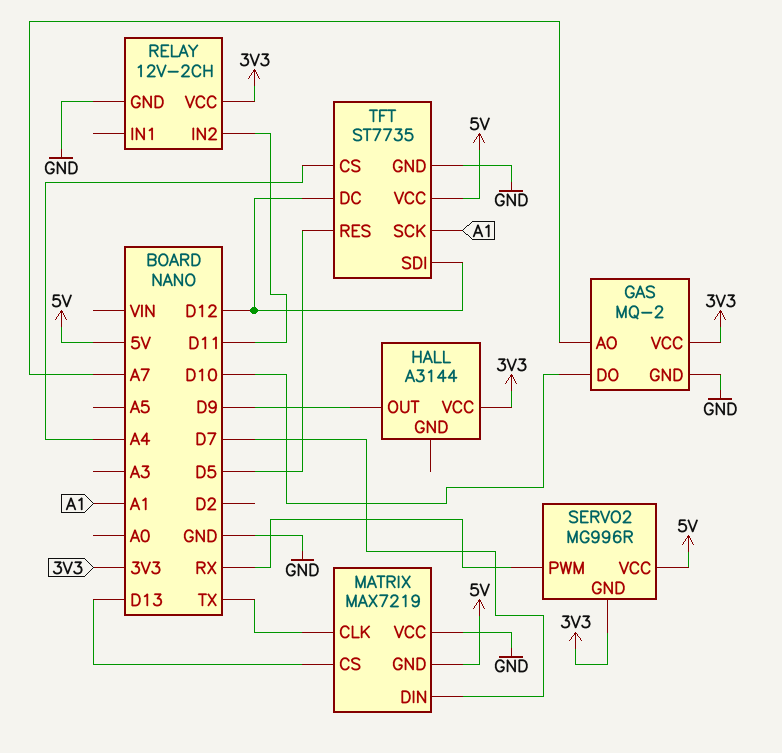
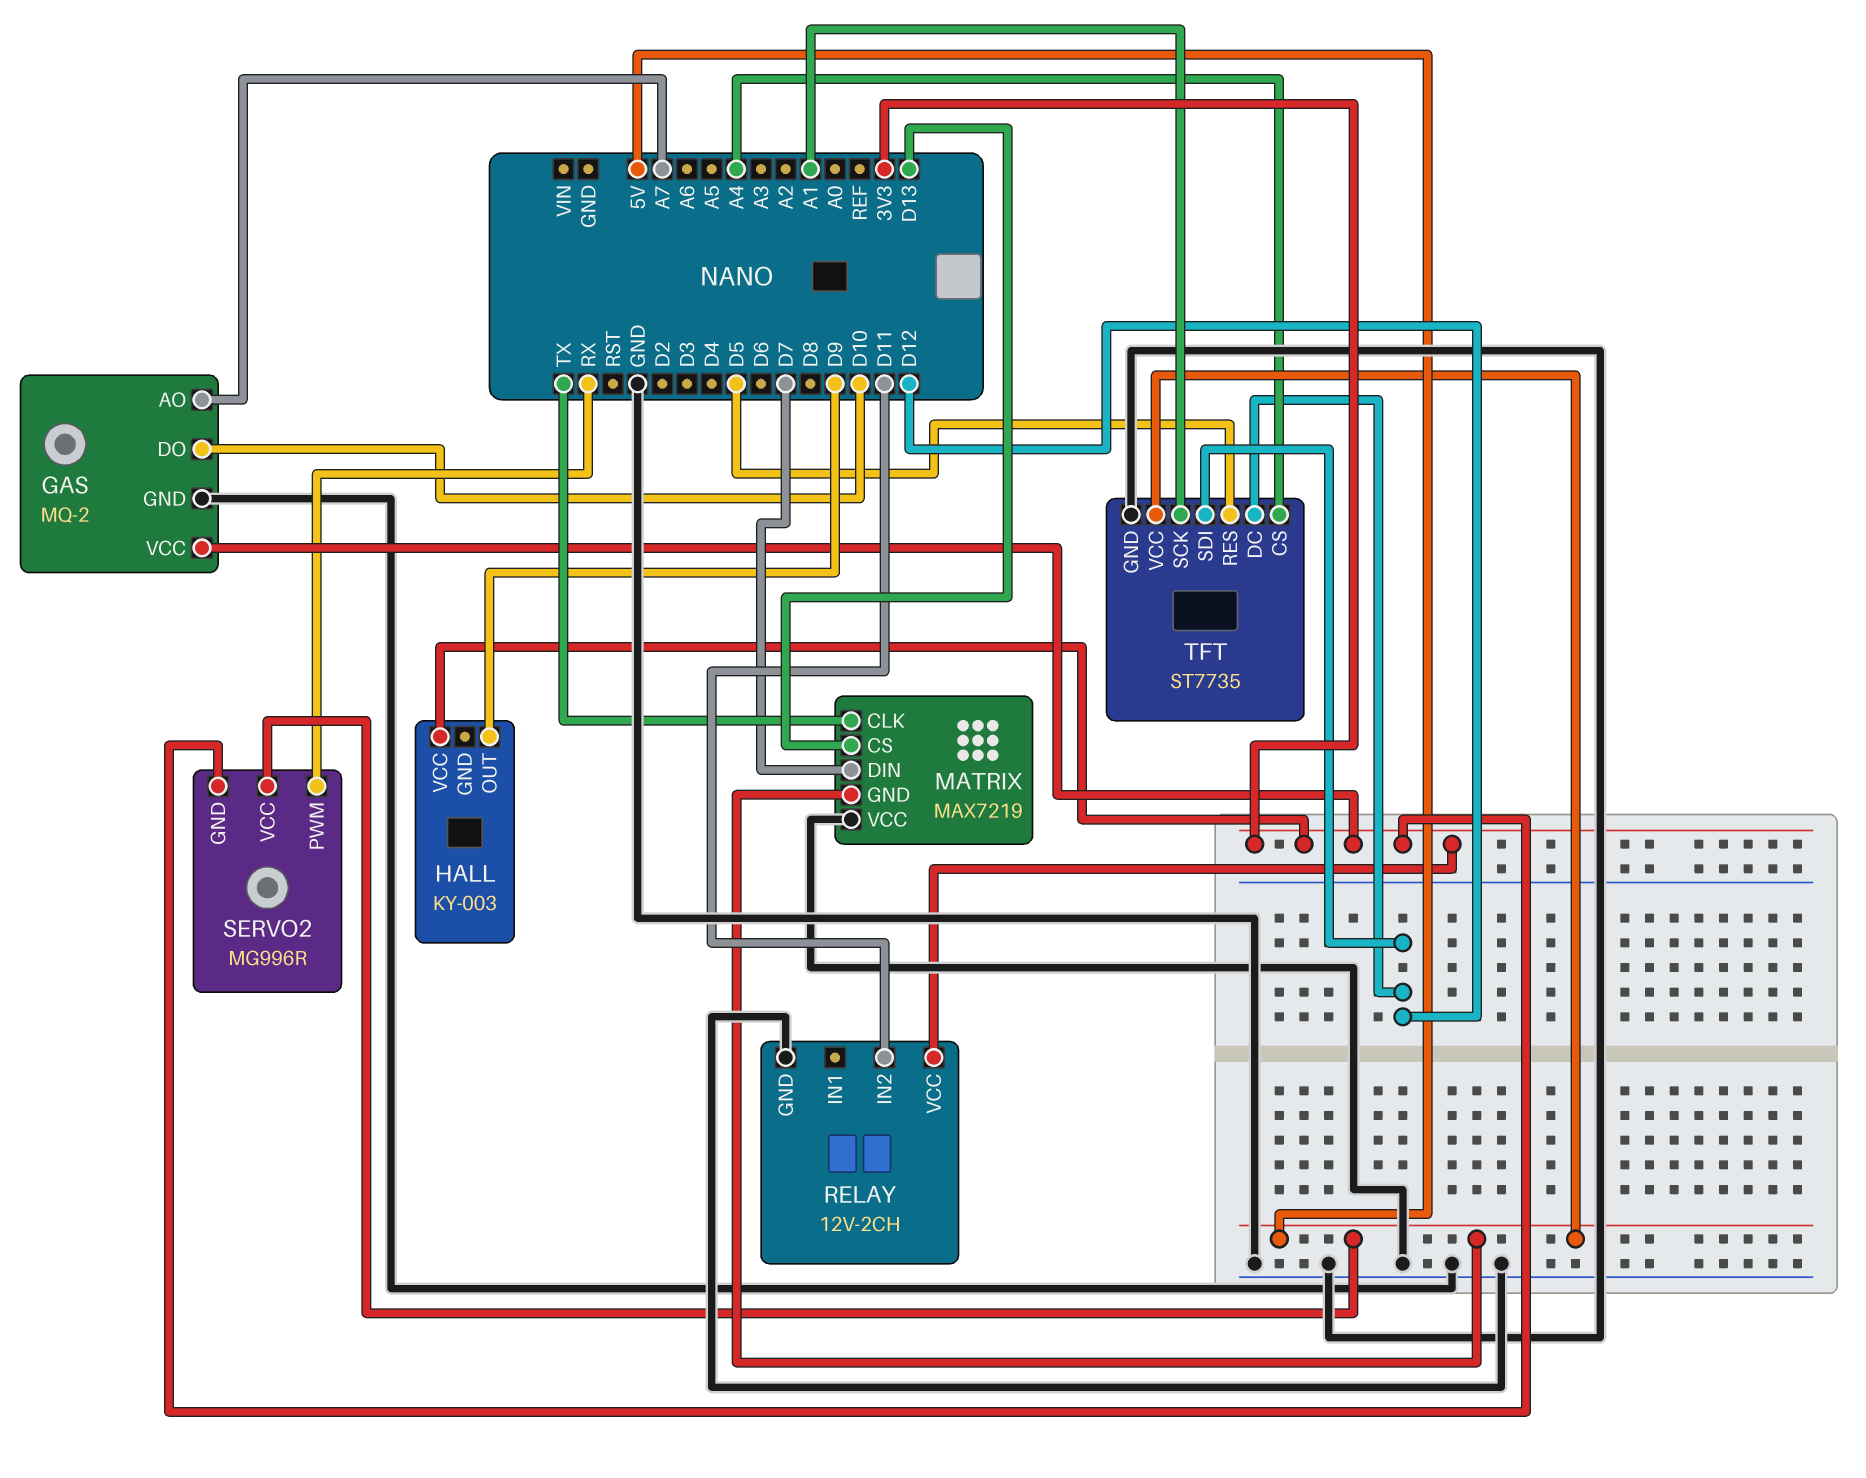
HALL: A3144 -> KY-003

